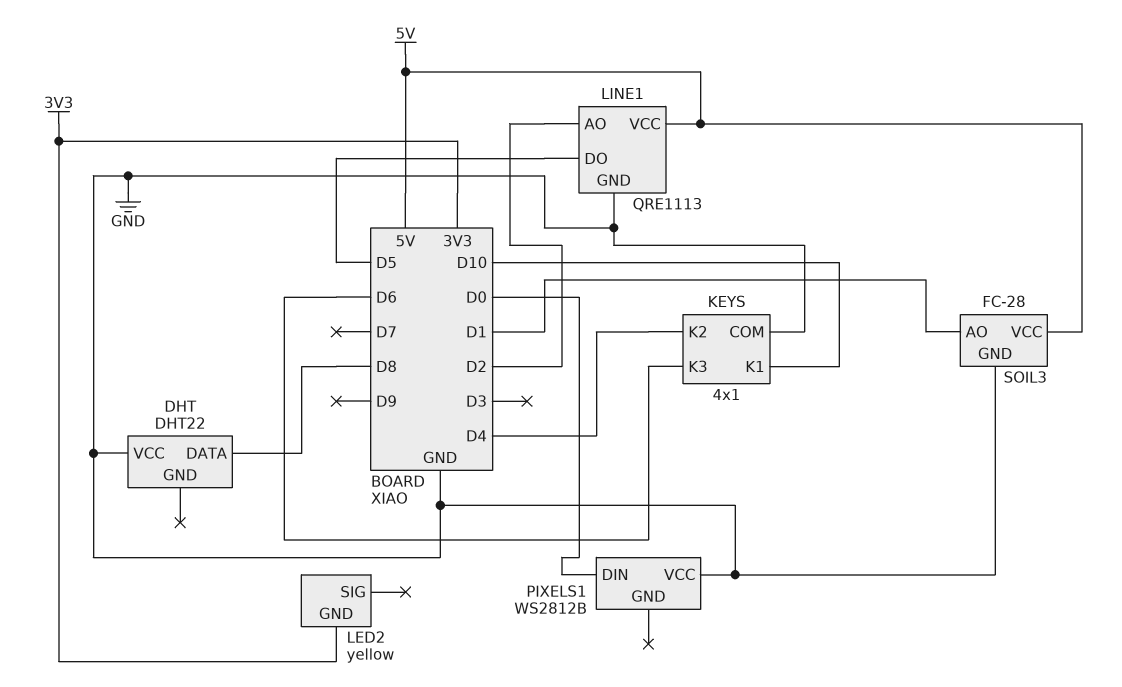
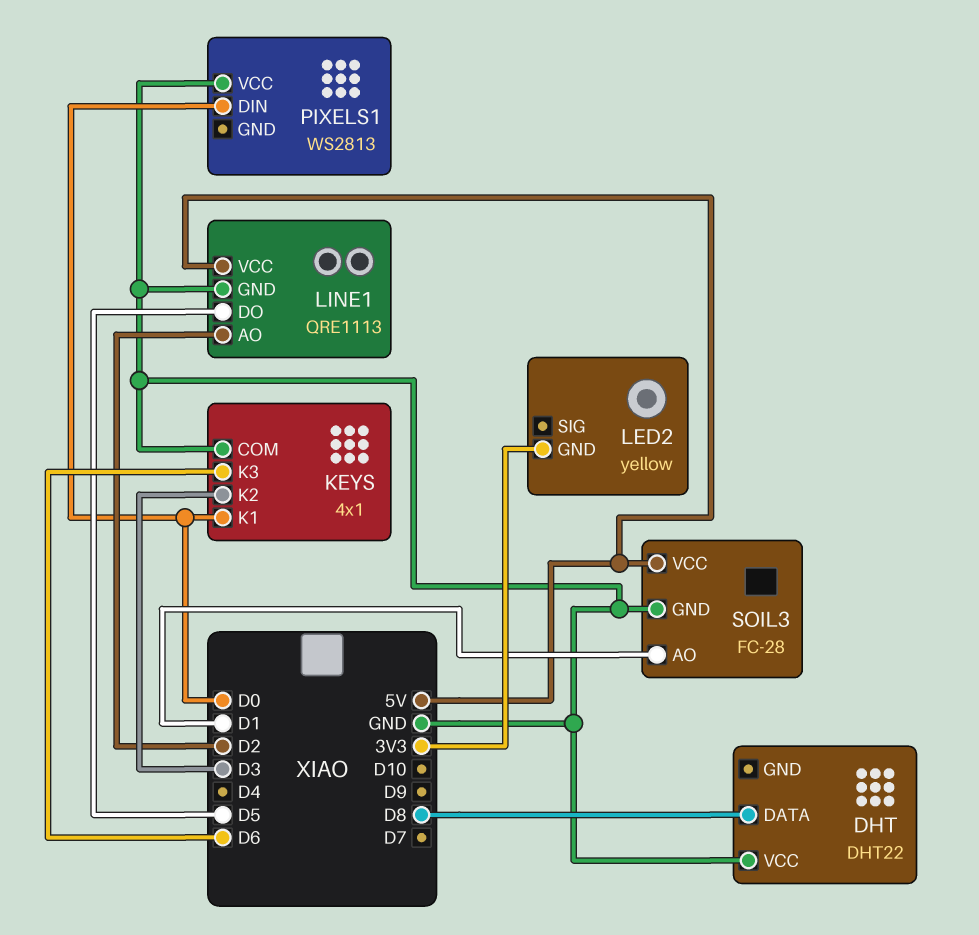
KEYS pin K1: D10 -> D0
KEYS pin K2: D4 -> D3
PIXELS1: WS2812B -> WS2813

